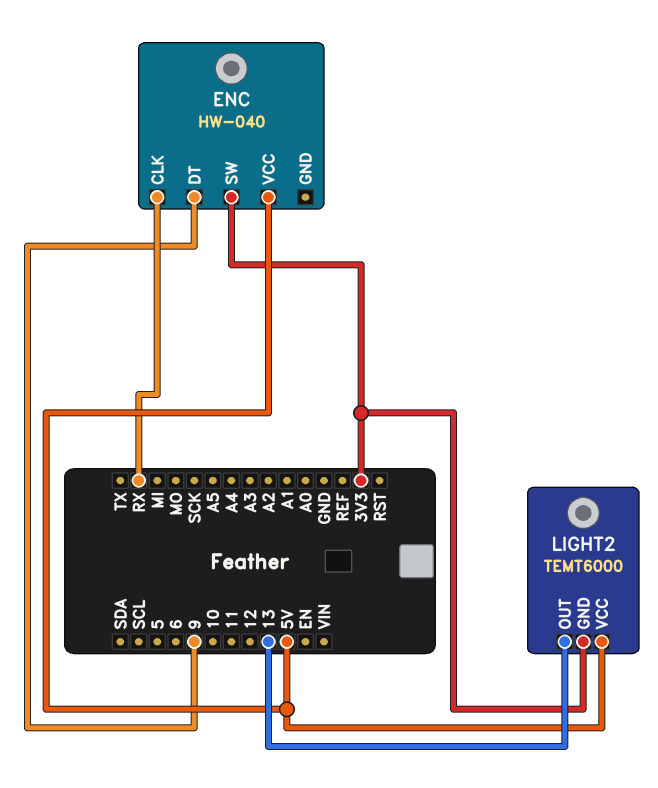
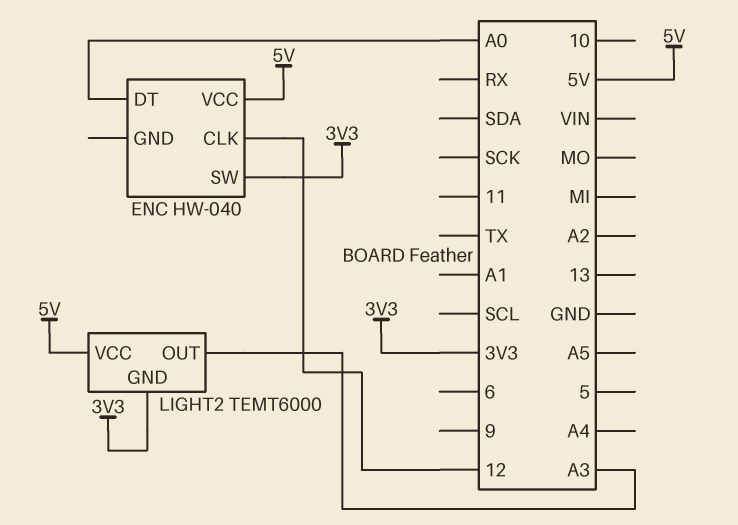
ENC pin CLK: RX -> 12
ENC pin DT: 9 -> A0
LIGHT2 pin OUT: 13 -> A3

